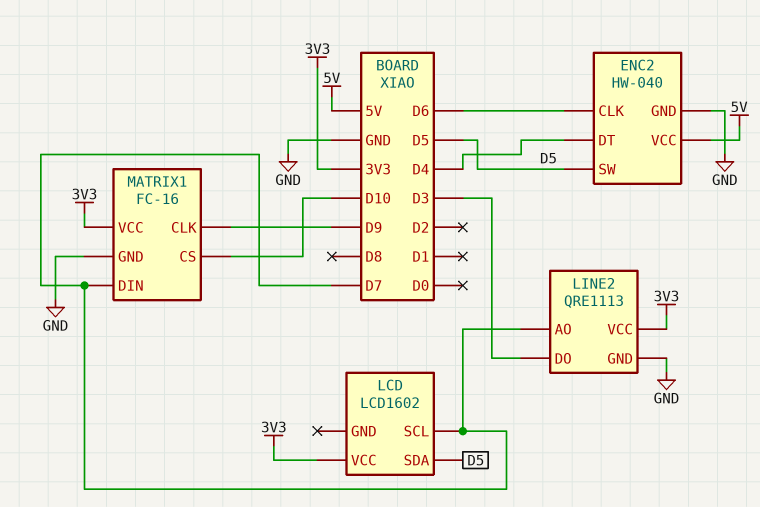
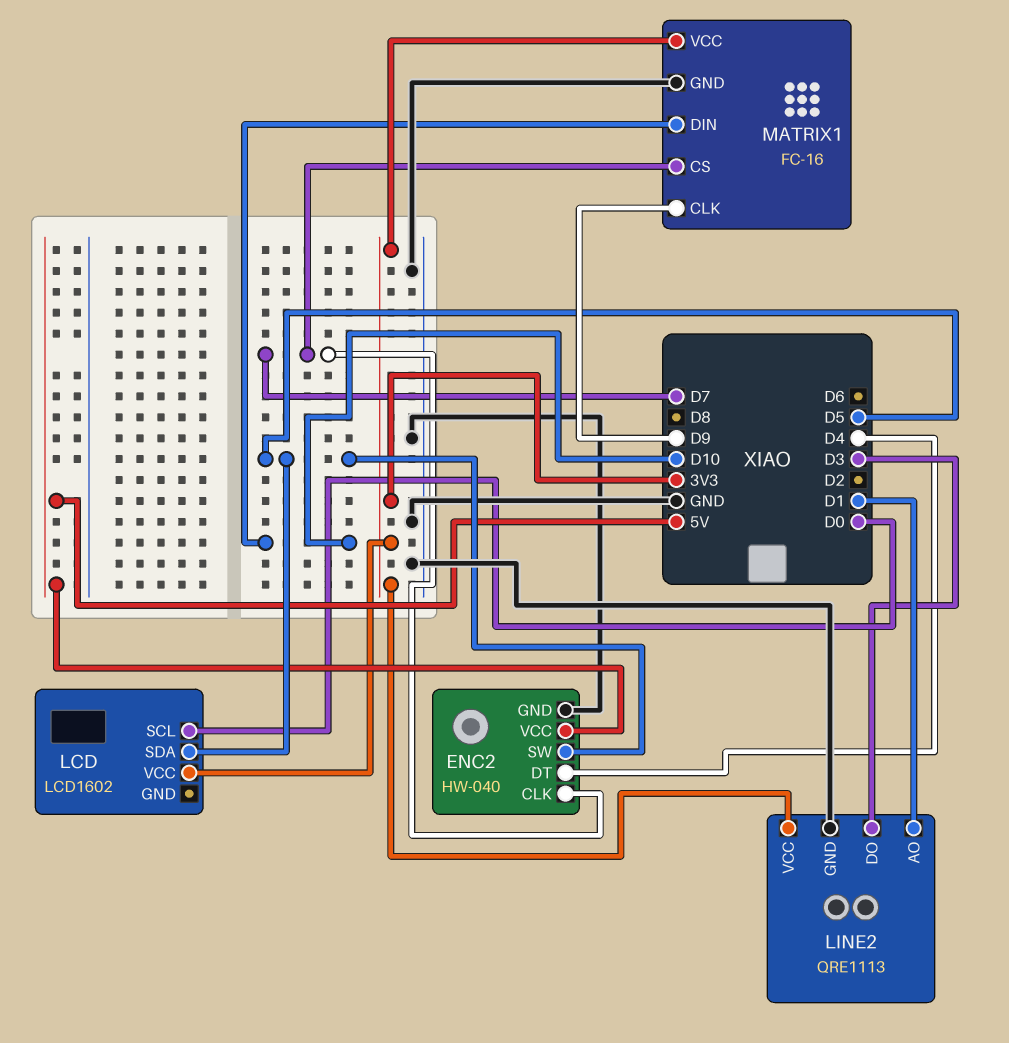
ENC2 pin CLK: D6 -> D7
LCD pin SCL: D7 -> D0
LINE2 pin AO: D7 -> D1
MATRIX1 pin CS: D10 -> D7
MATRIX1 pin DIN: D7 -> D10

